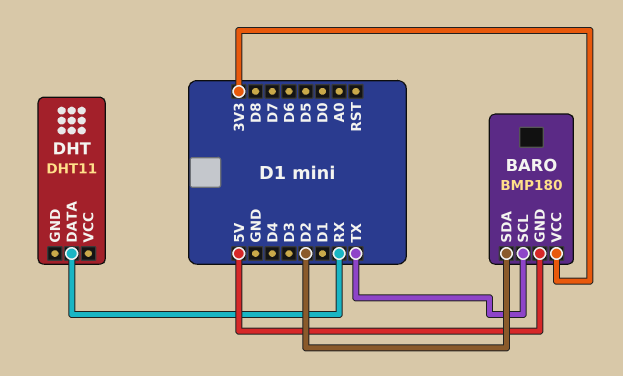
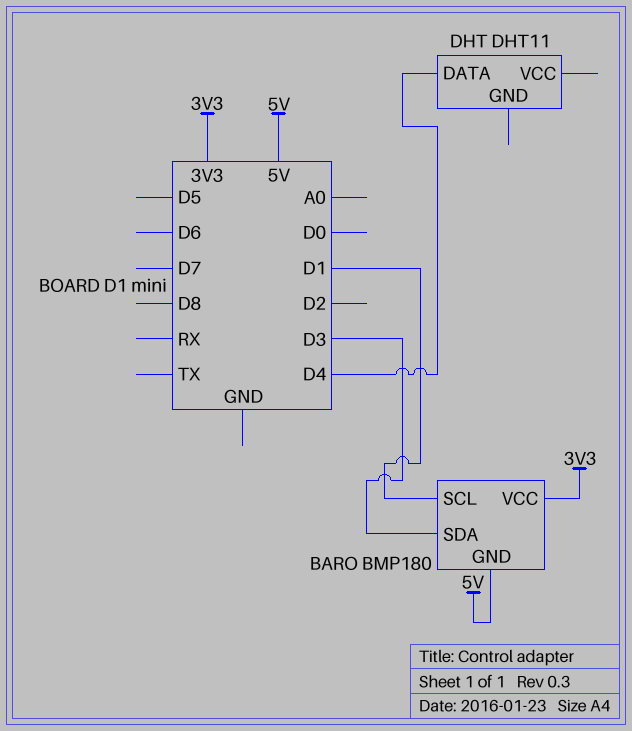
BARO pin SCL: TX -> D1
BARO pin SDA: D2 -> D3
DHT pin DATA: RX -> D4

